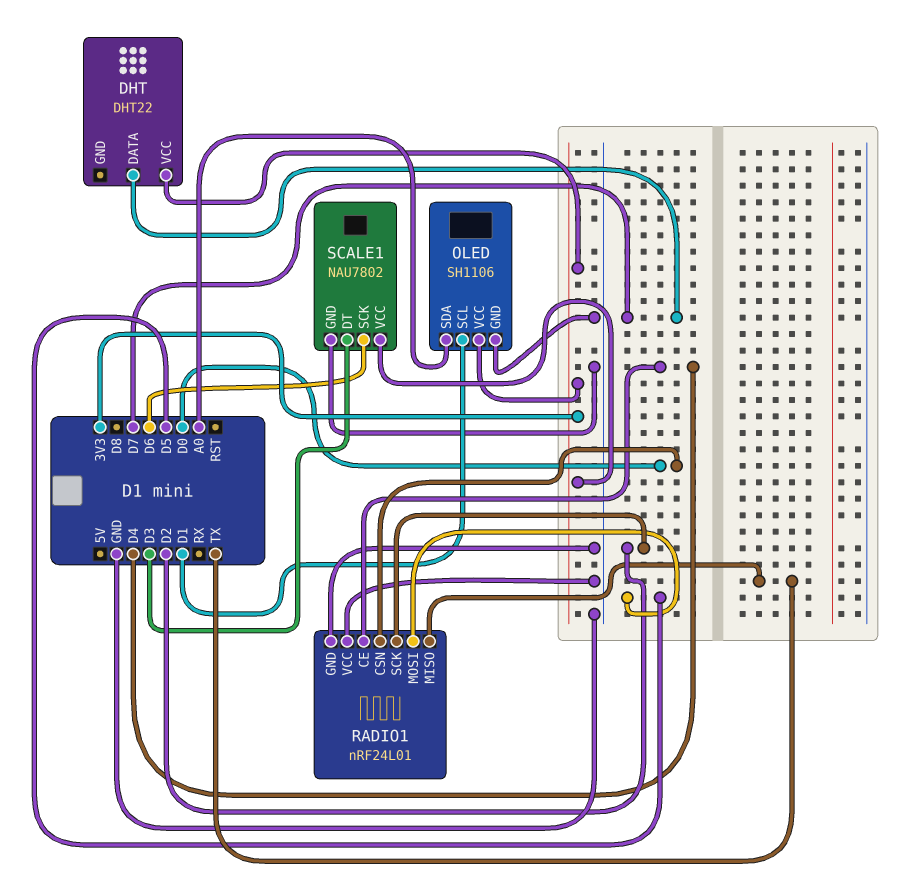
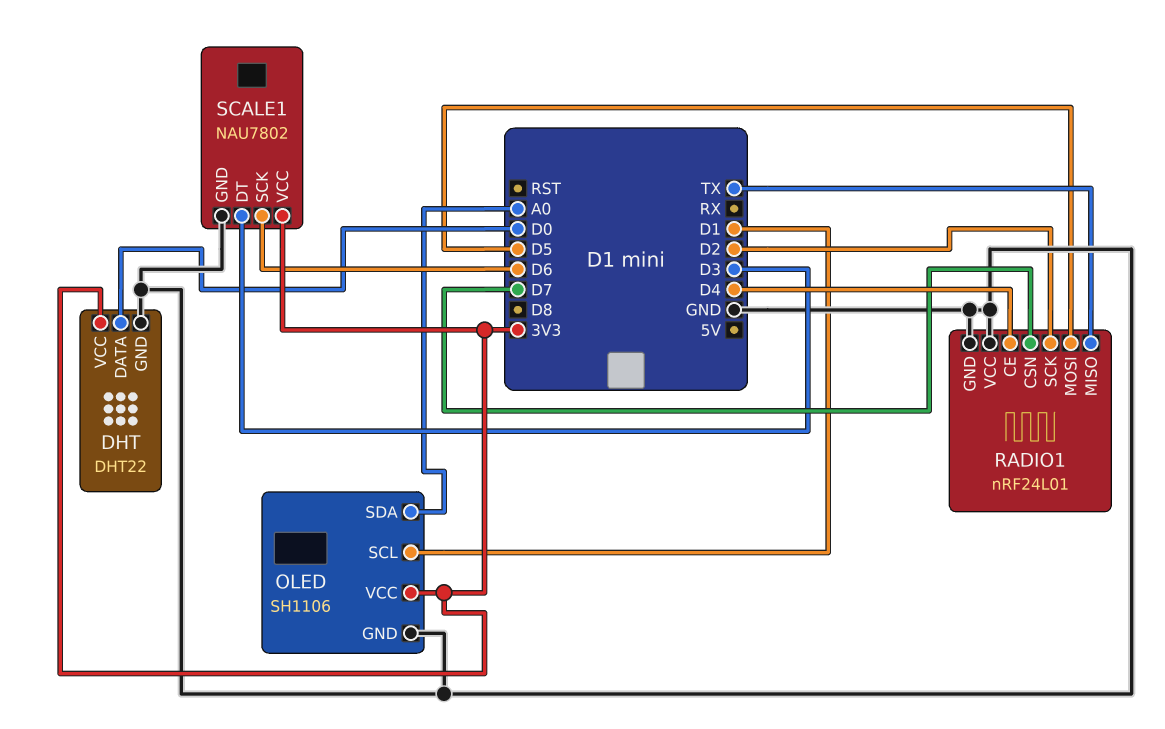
DHT pin DATA: D7 -> D0
DHT pin GND: none -> GND
RADIO1 pin CSN: D0 -> D7

